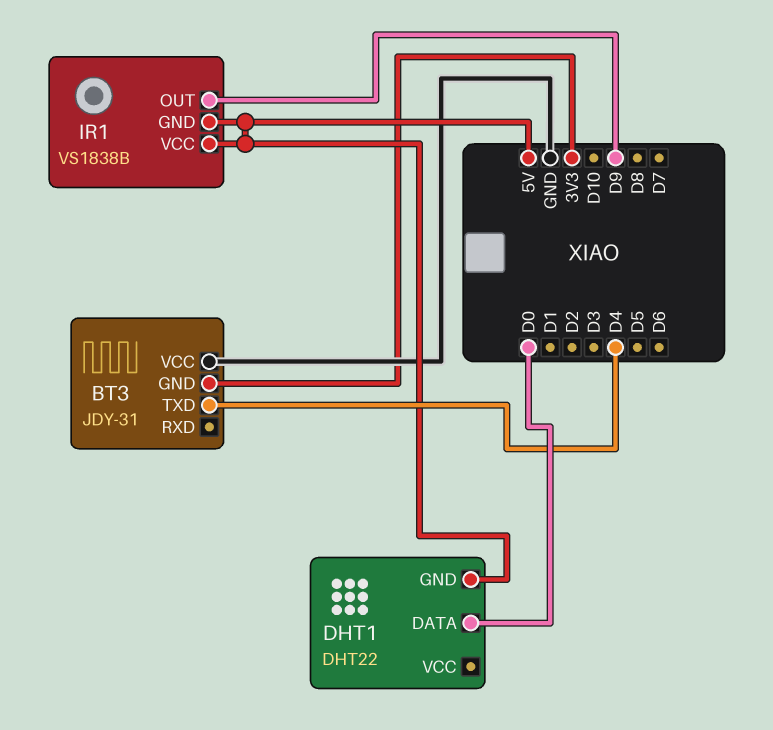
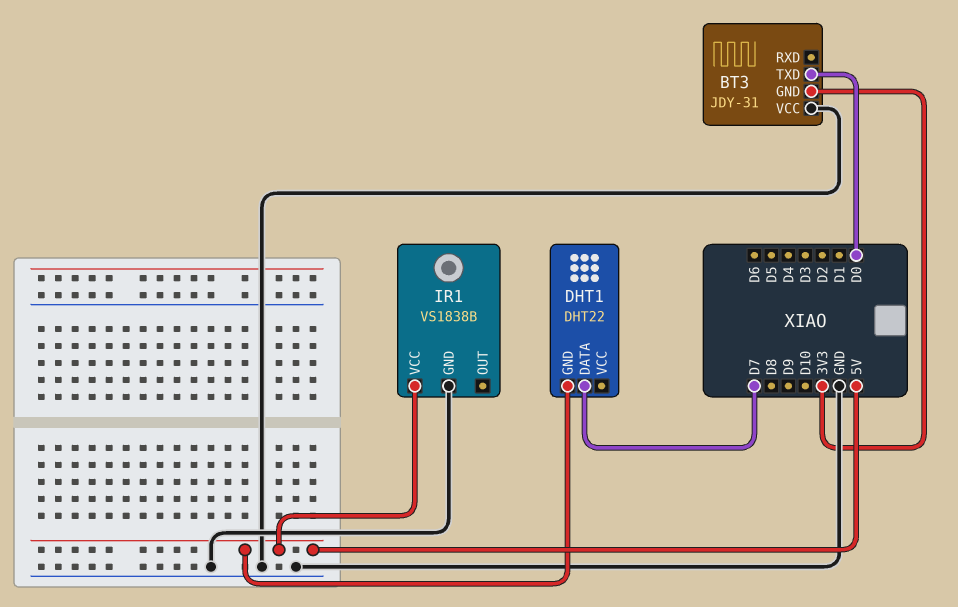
BT3 pin TXD: D4 -> D0
DHT1 pin DATA: D0 -> D7
IR1 pin GND: 5V -> GND
IR1 pin OUT: D9 -> none

